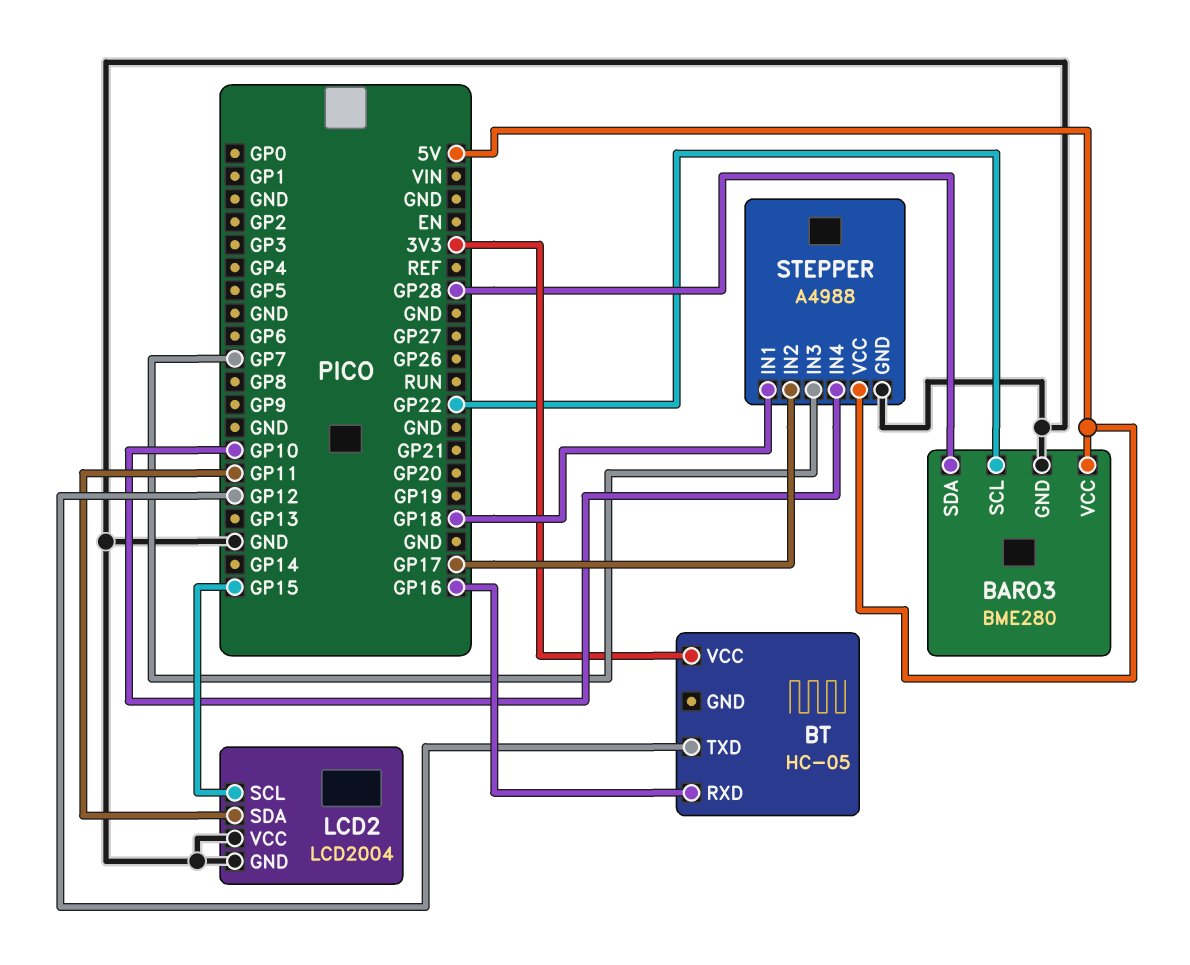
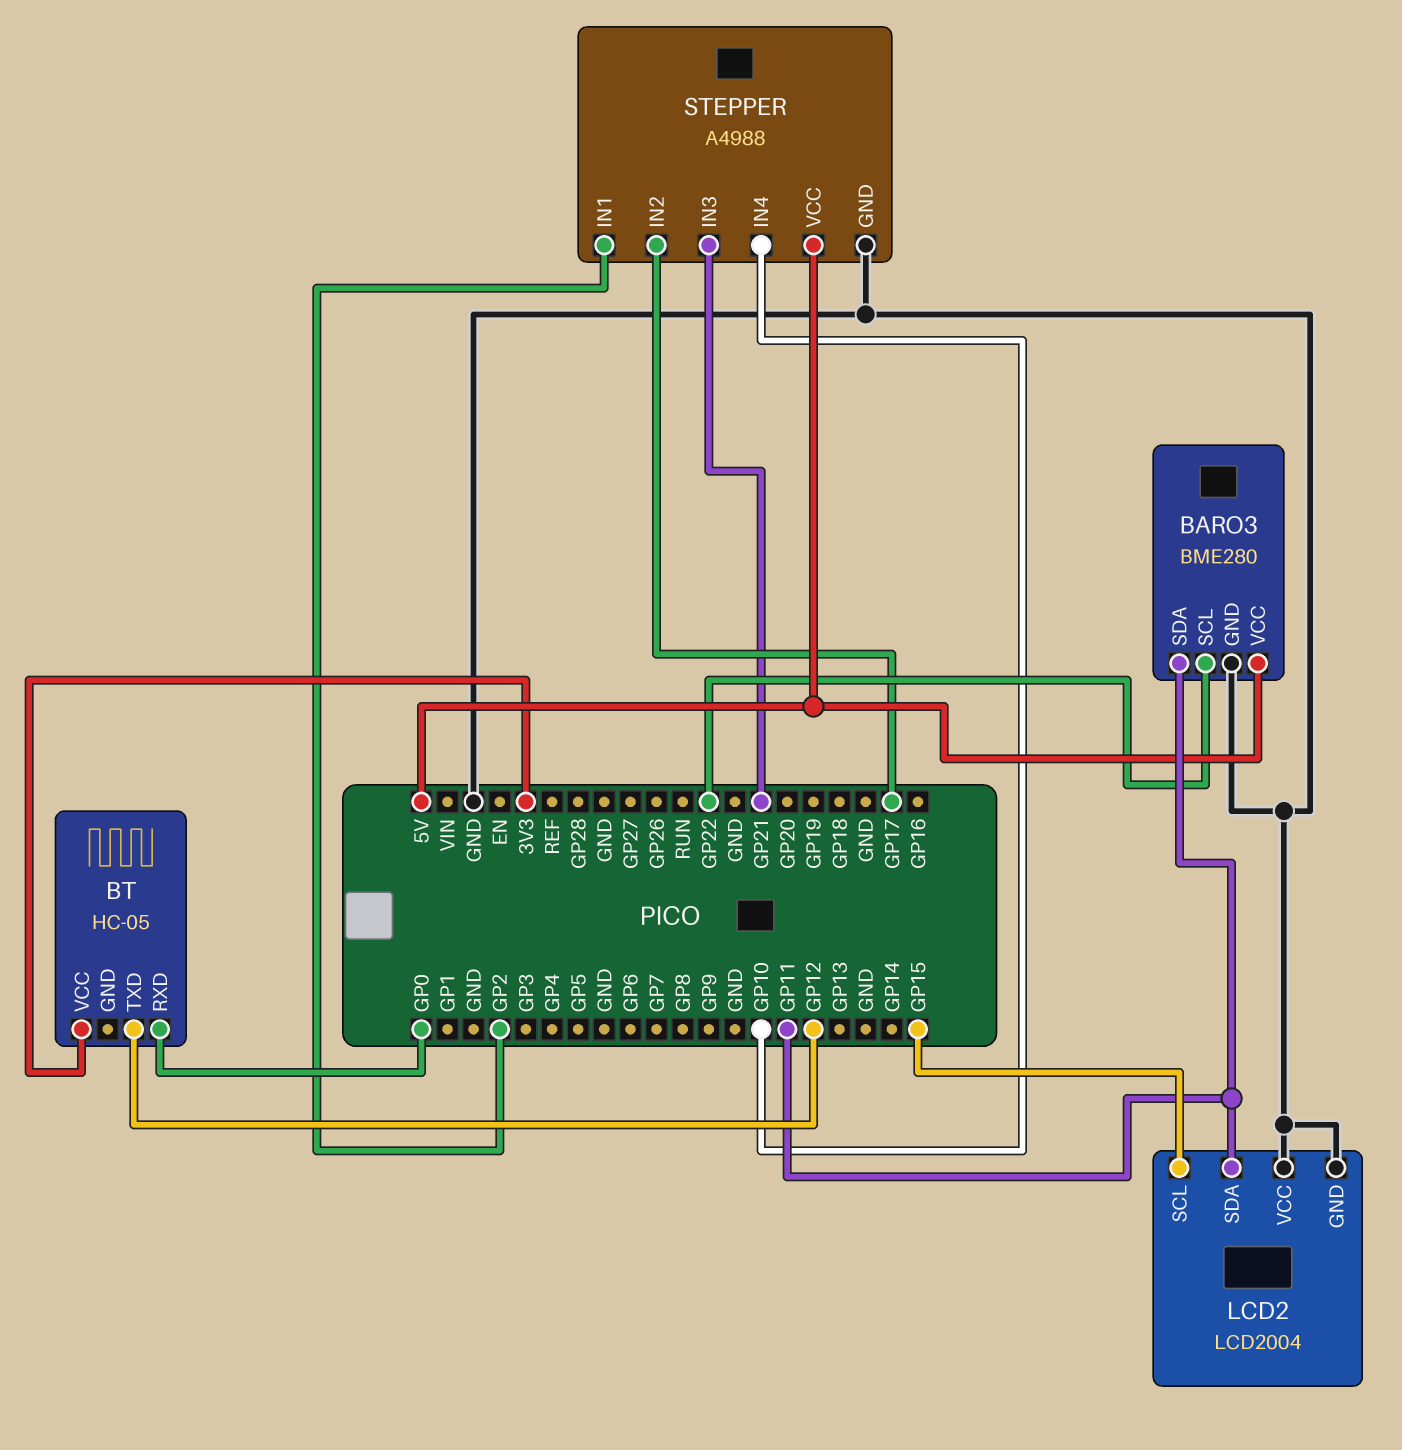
BARO3 pin SDA: GP28 -> GP11
BT pin RXD: GP16 -> GP0
STEPPER pin IN1: GP18 -> GP2
STEPPER pin IN3: GP7 -> GP21

